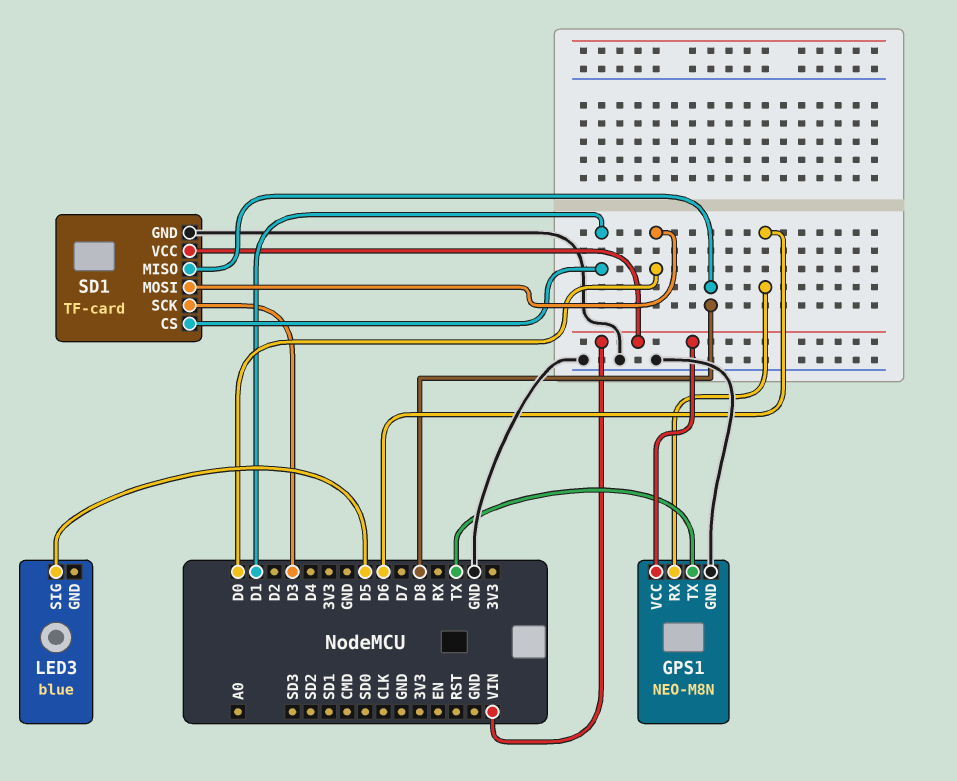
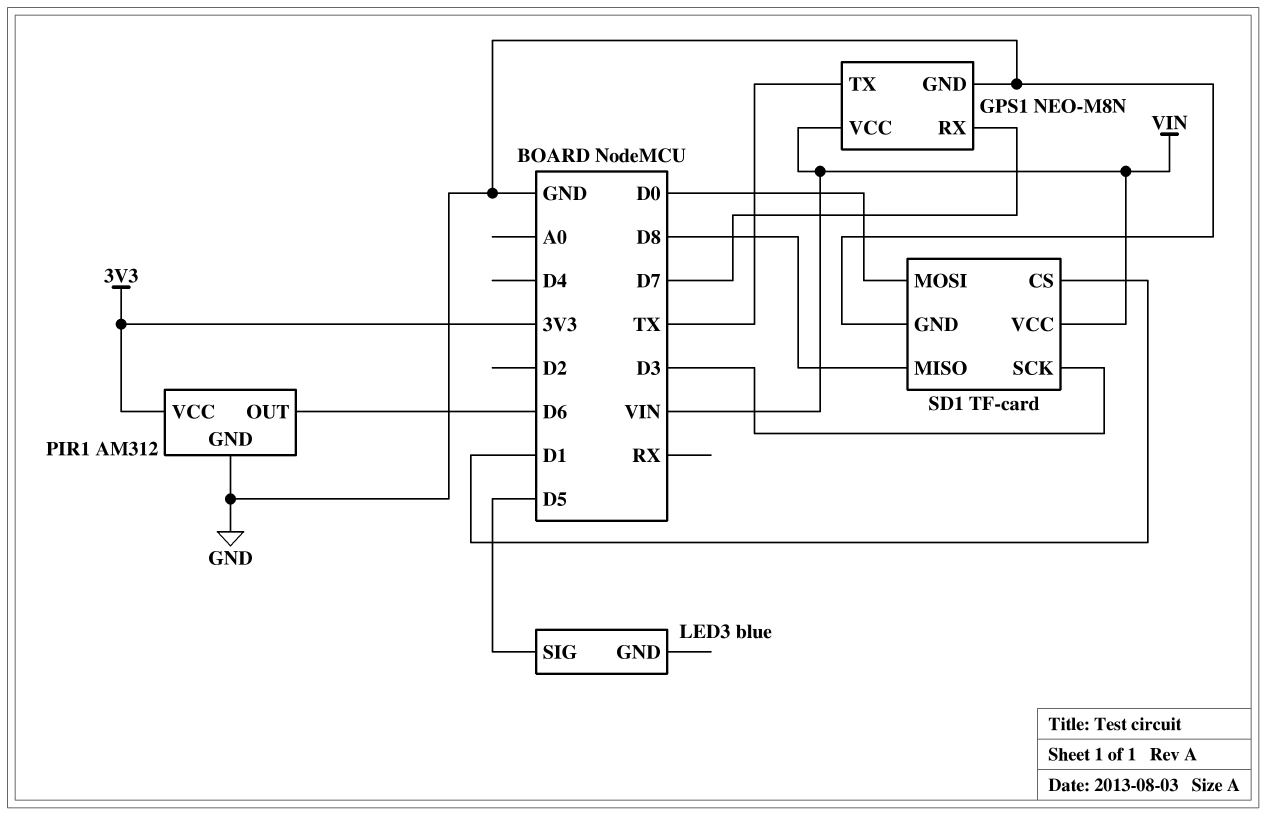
GPS1 pin RX: D6 -> D7
PIR1: none -> AM312
PIR1 pin GND: none -> GND
PIR1 pin OUT: none -> D6
PIR1 pin VCC: none -> 3V3

